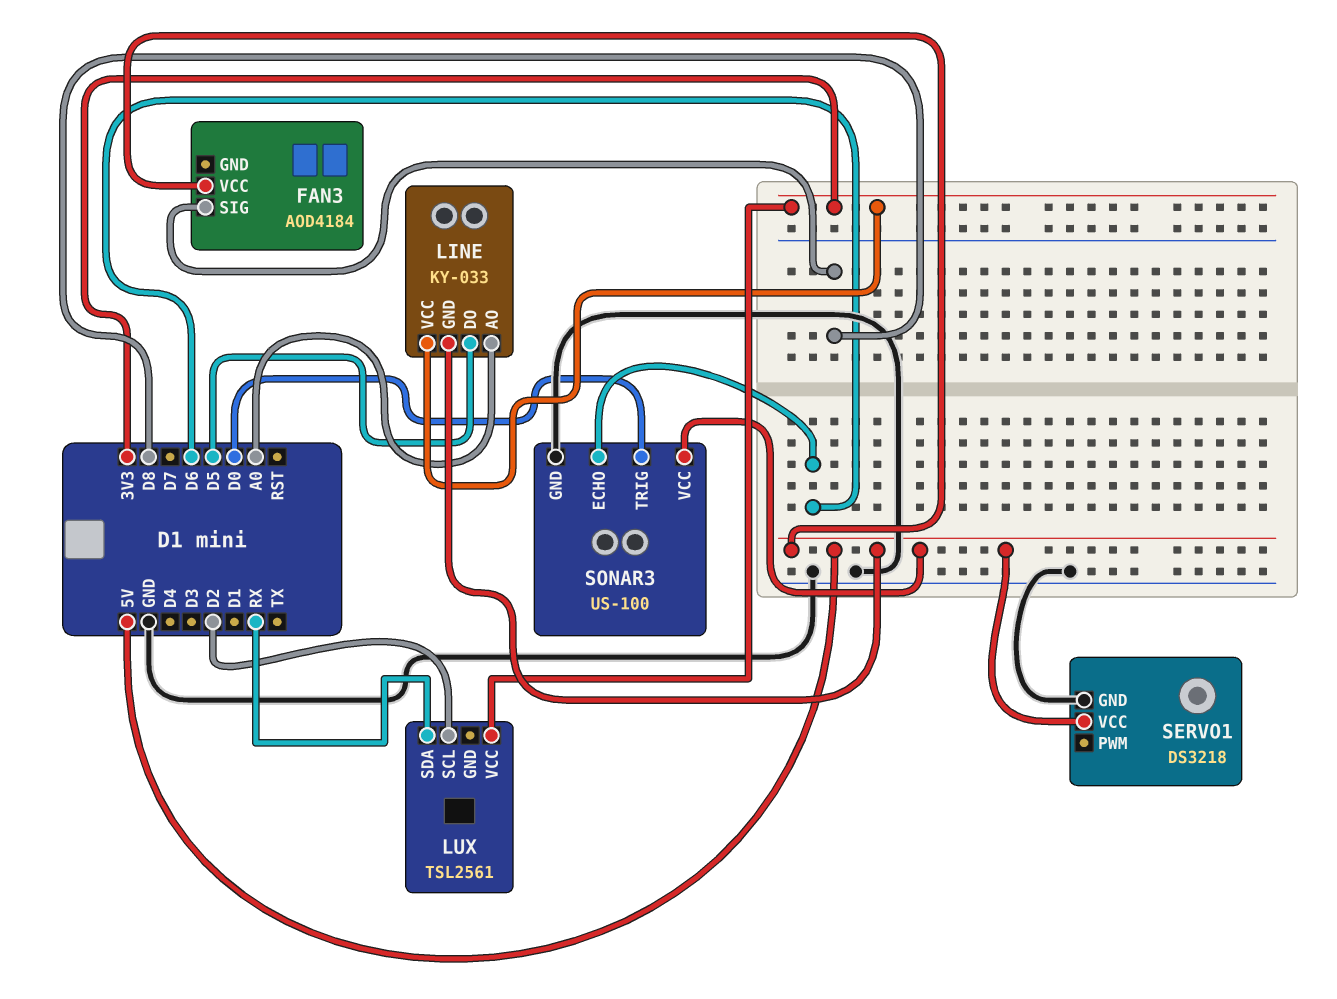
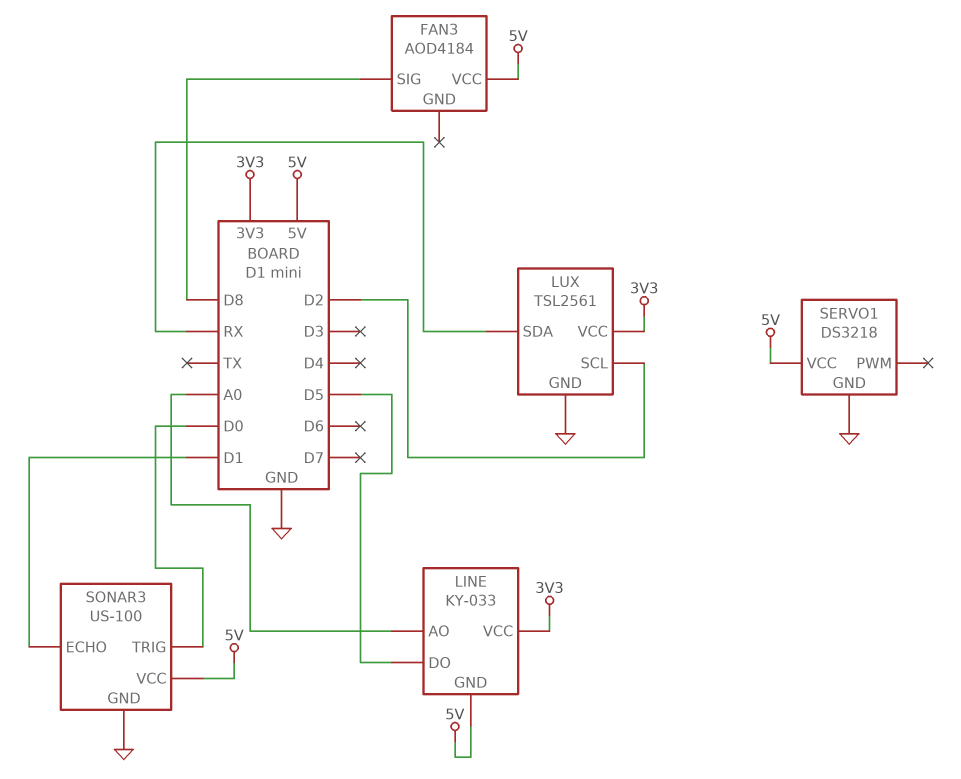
LUX pin GND: none -> GND
SONAR3 pin ECHO: D6 -> D1

